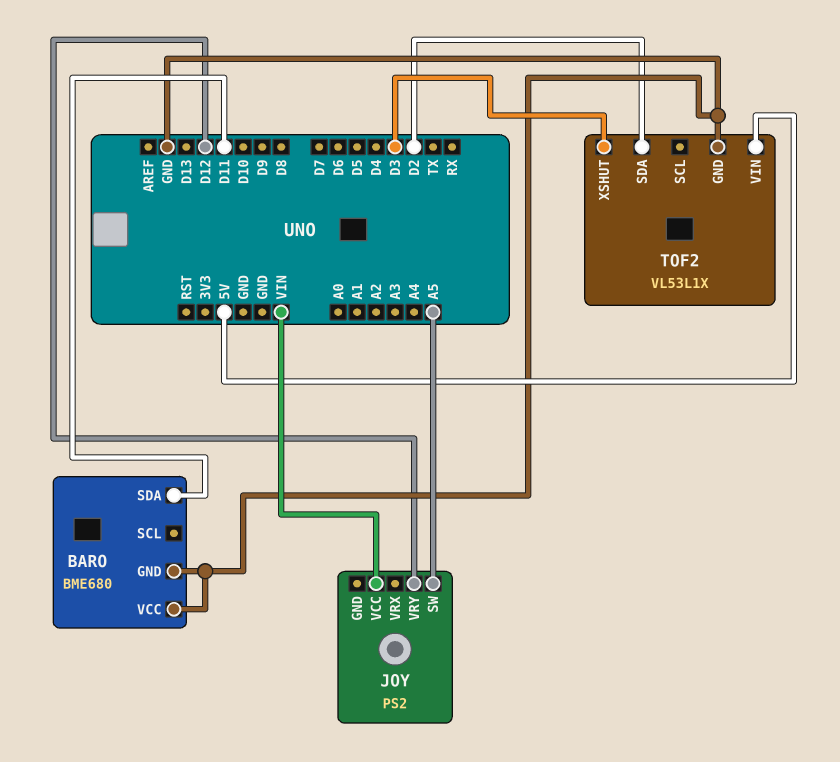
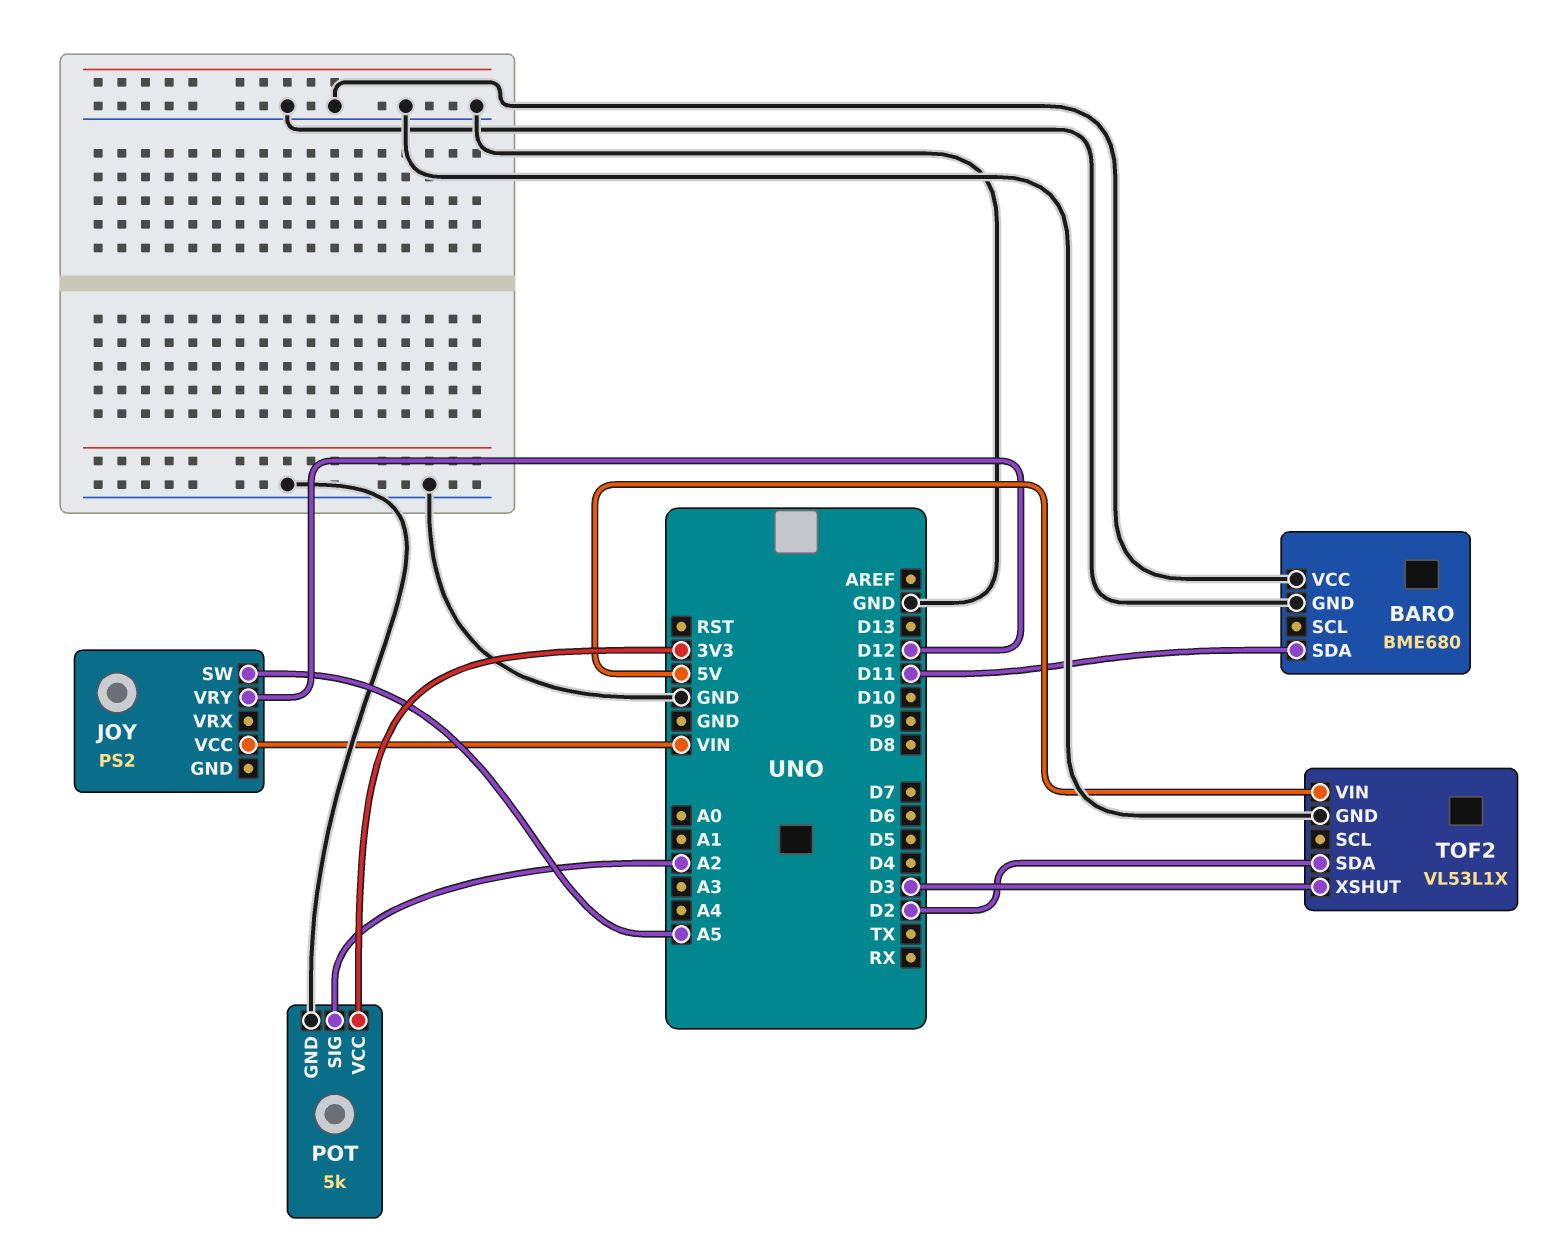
POT: none -> 5k
POT pin GND: none -> GND
POT pin SIG: none -> A2
POT pin VCC: none -> 3V3

